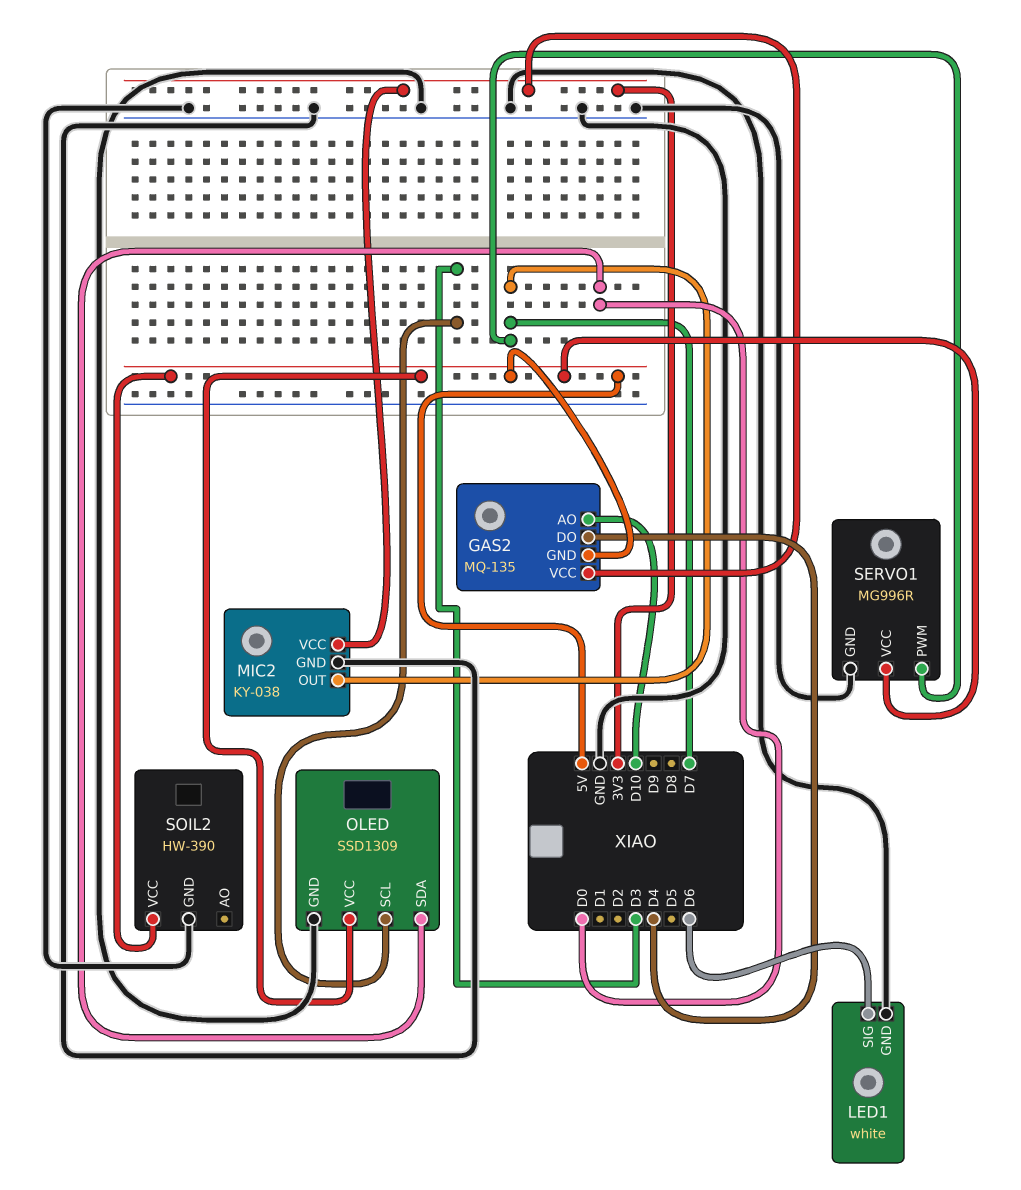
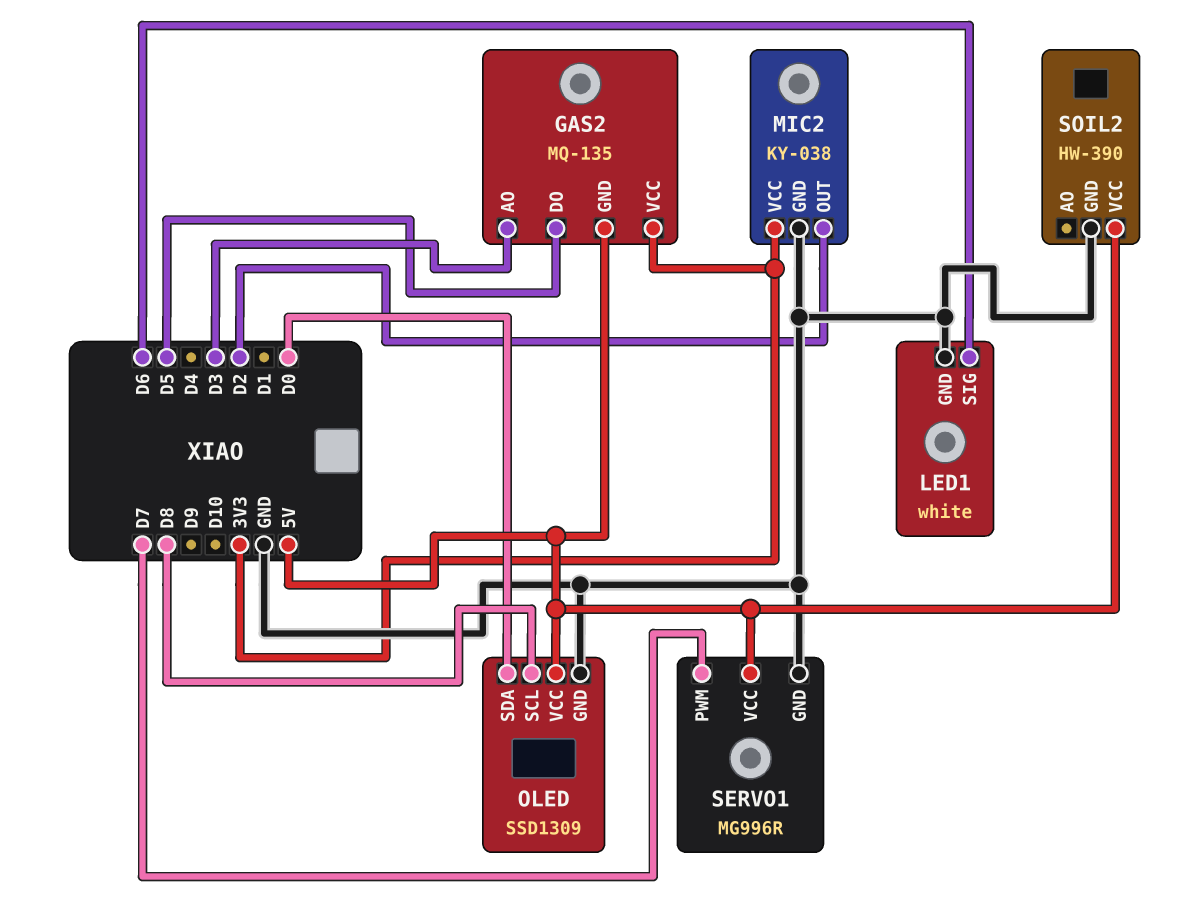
GAS2 pin AO: D10 -> D3
GAS2 pin DO: D4 -> D5
MIC2 pin OUT: D7 -> D2
OLED pin SCL: D3 -> D8

